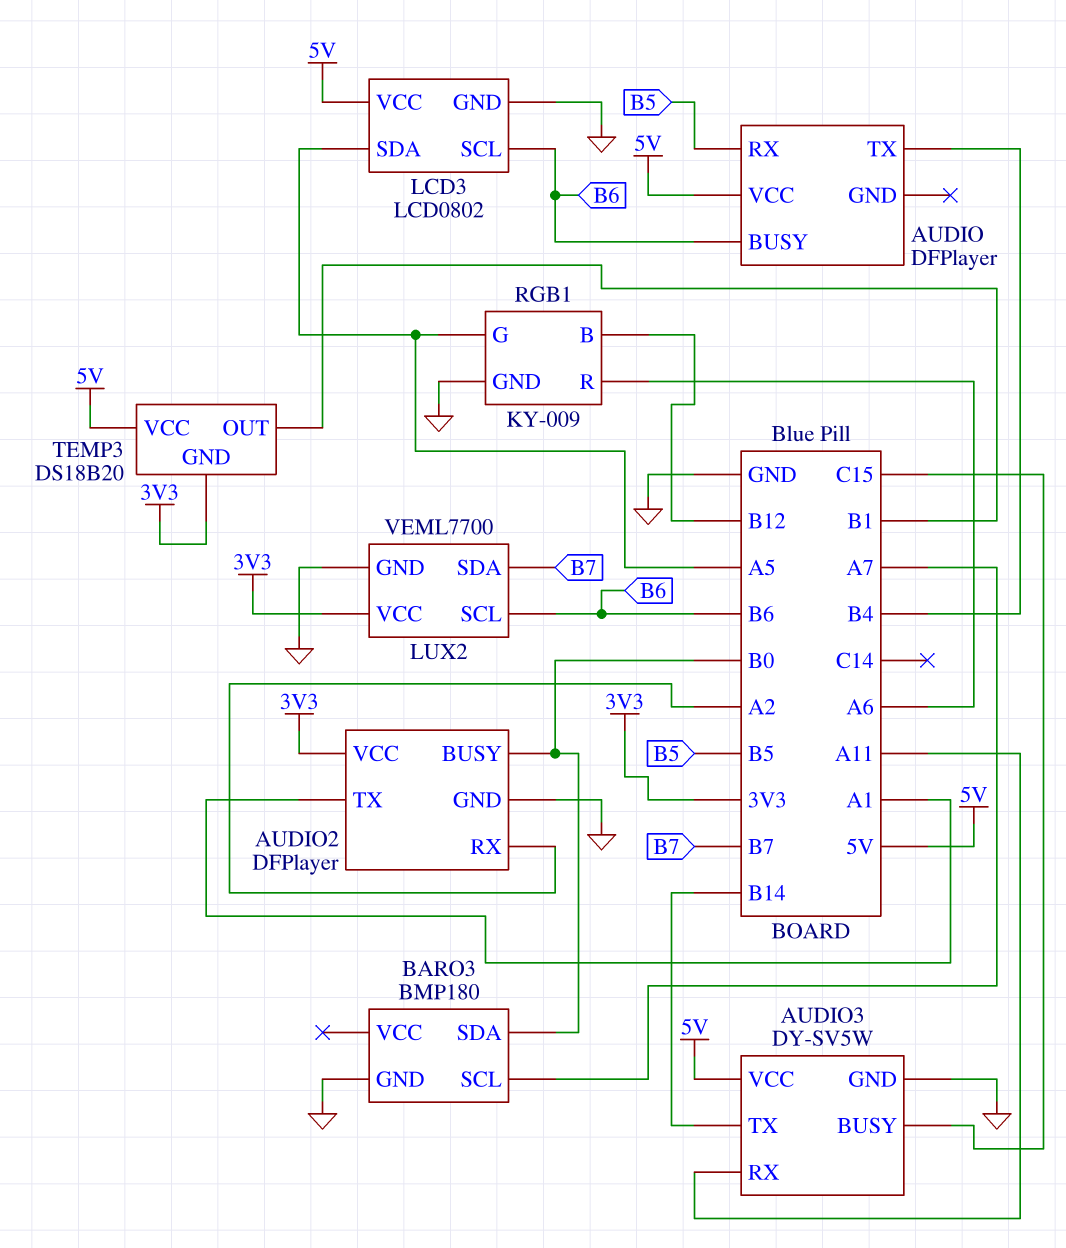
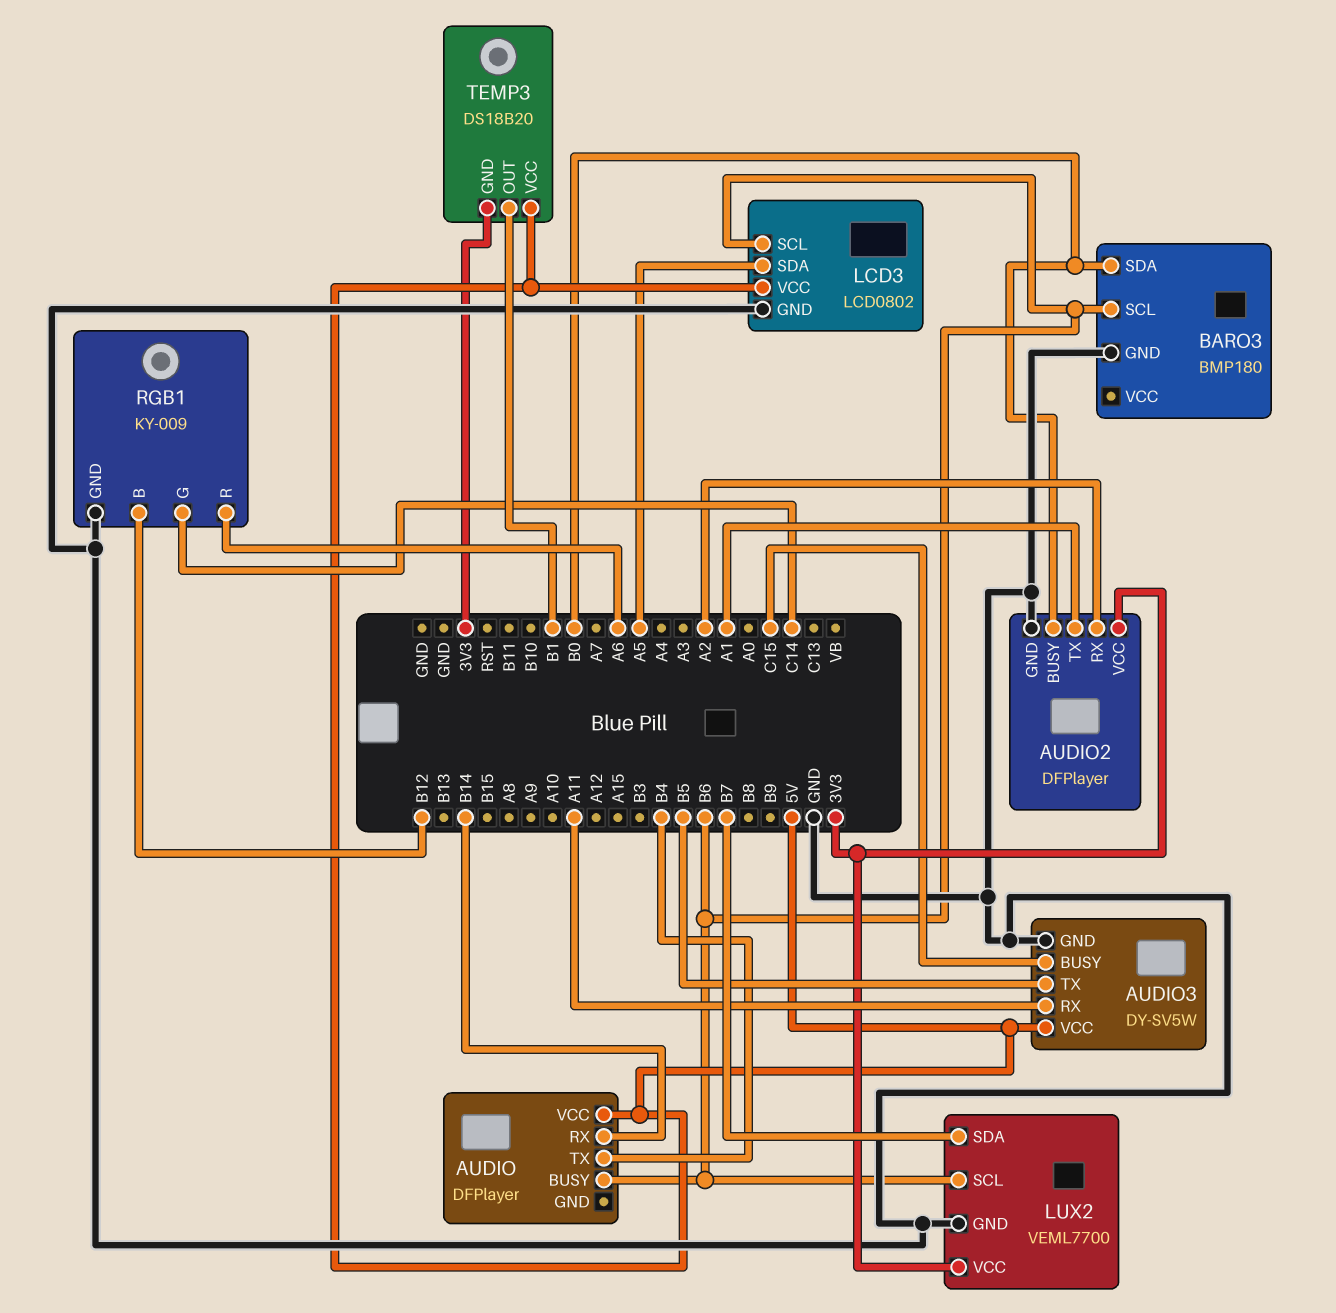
AUDIO pin RX: B5 -> B14
AUDIO3 pin TX: B14 -> B5
BARO3 pin SCL: A7 -> B6
RGB1 pin G: A5 -> C14

